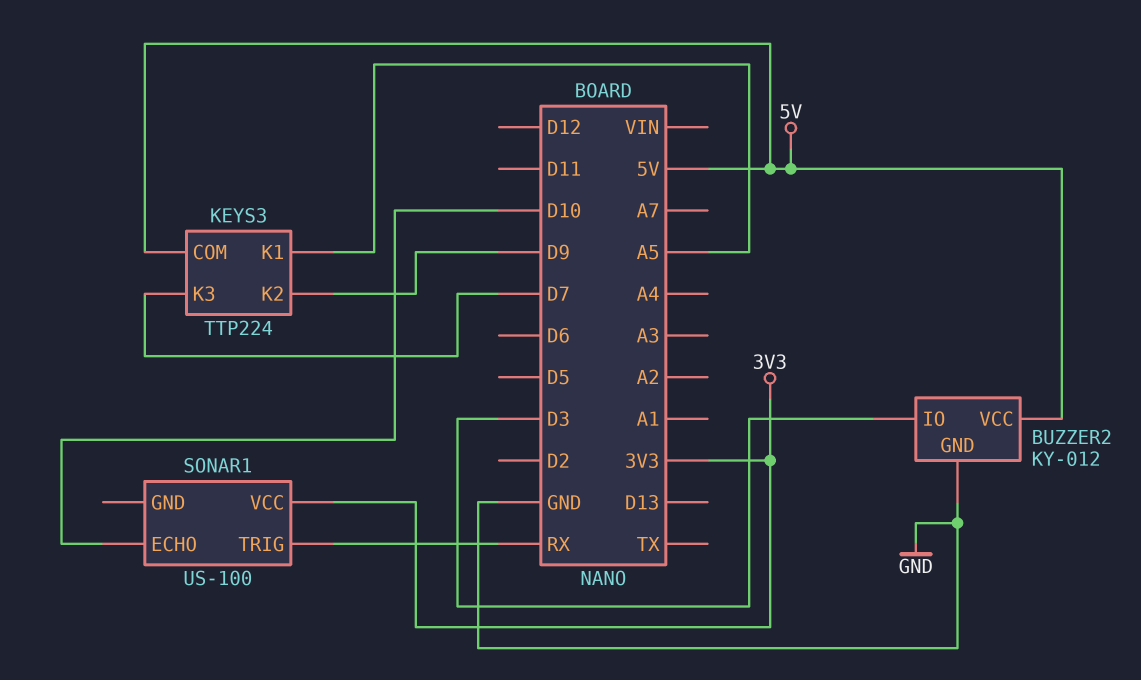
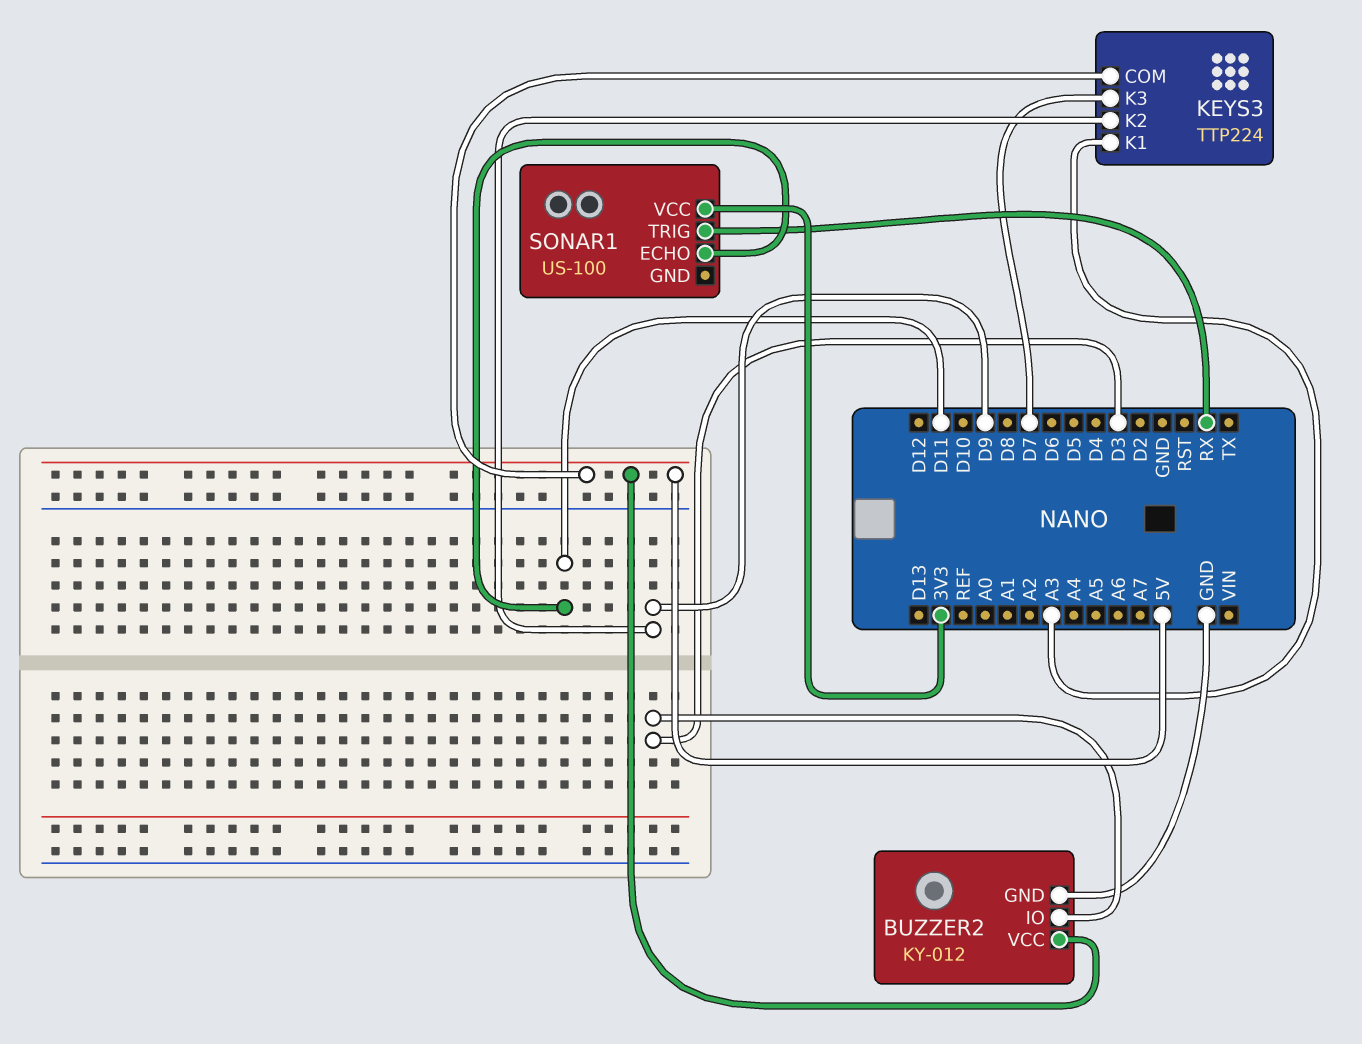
KEYS3 pin K1: A5 -> A3
SONAR1 pin ECHO: D10 -> D11

